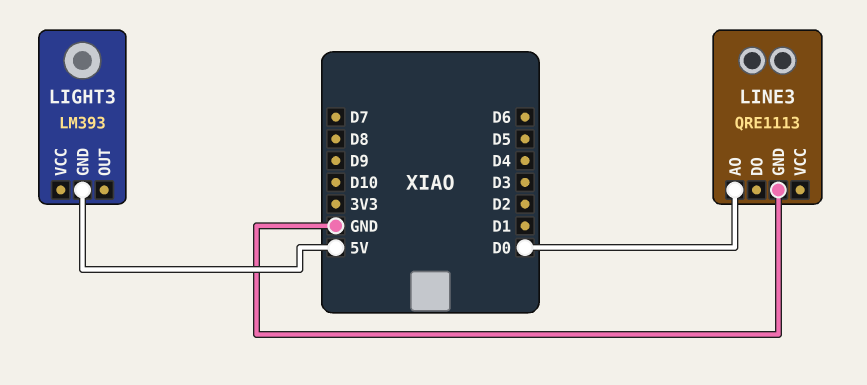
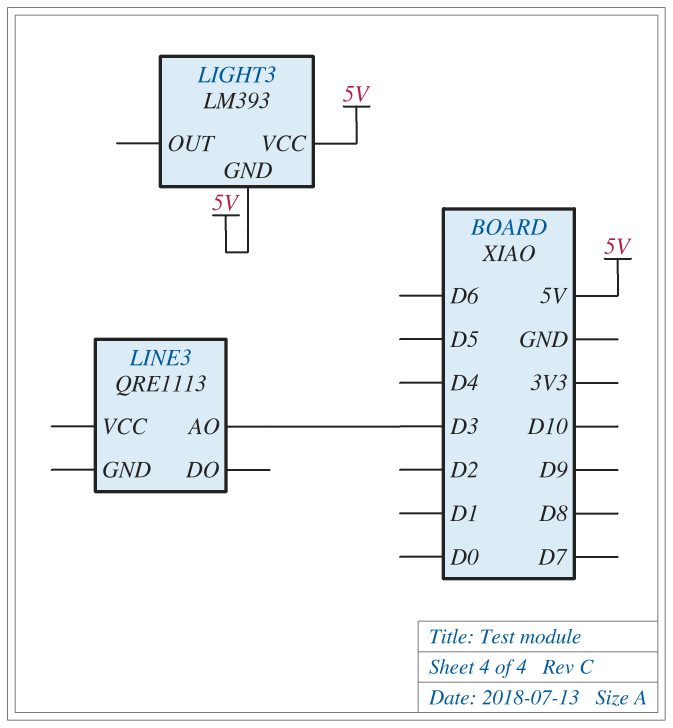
LIGHT3 pin VCC: none -> 5V
LINE3 pin AO: D0 -> D3
LINE3 pin GND: GND -> none

